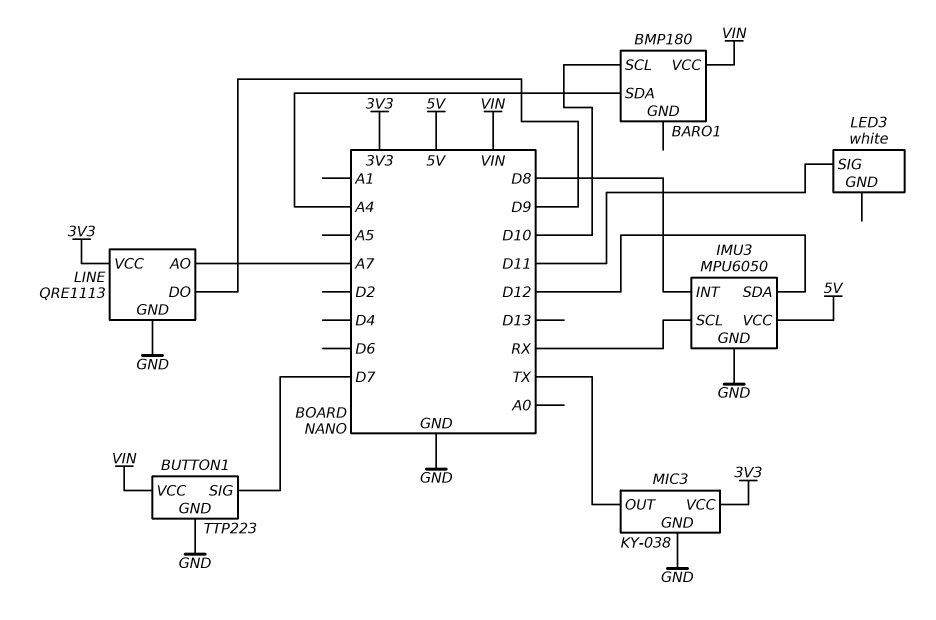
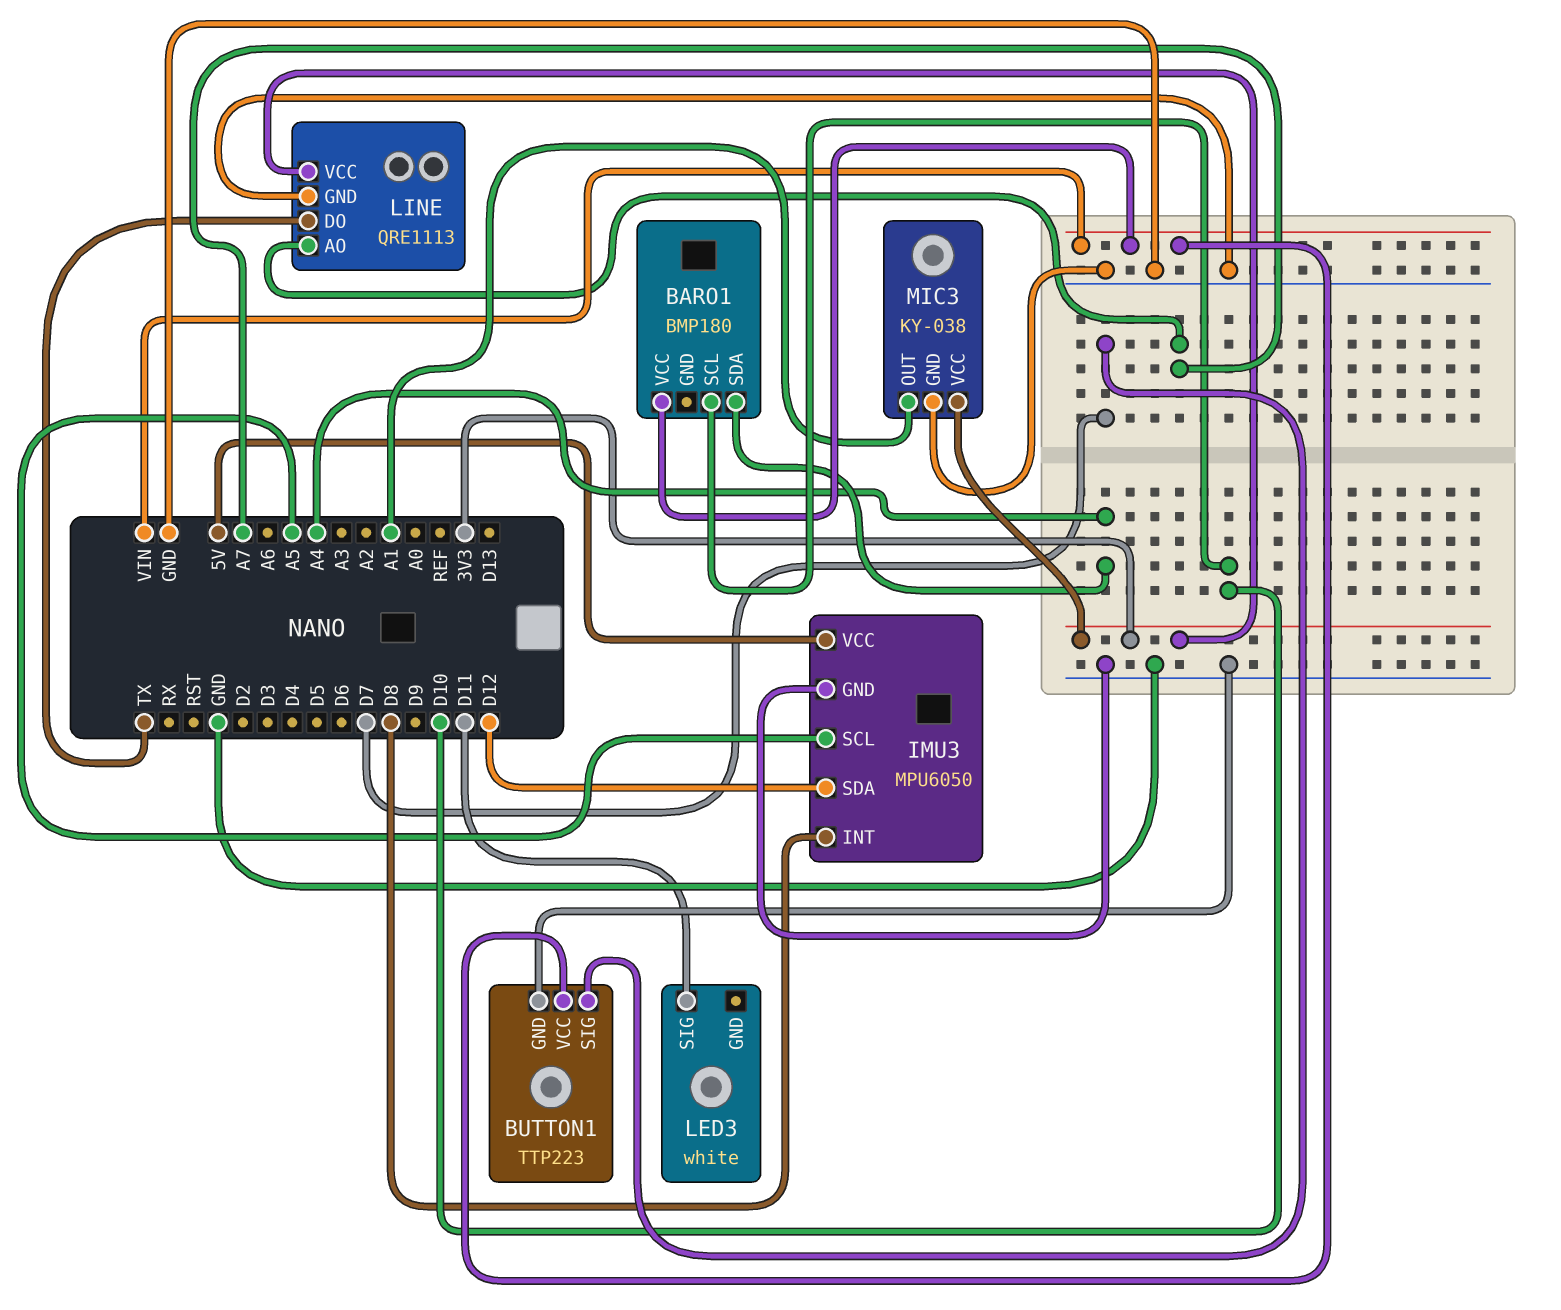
IMU3 pin SCL: RX -> A5
LINE pin DO: D9 -> TX
MIC3 pin OUT: TX -> A1

